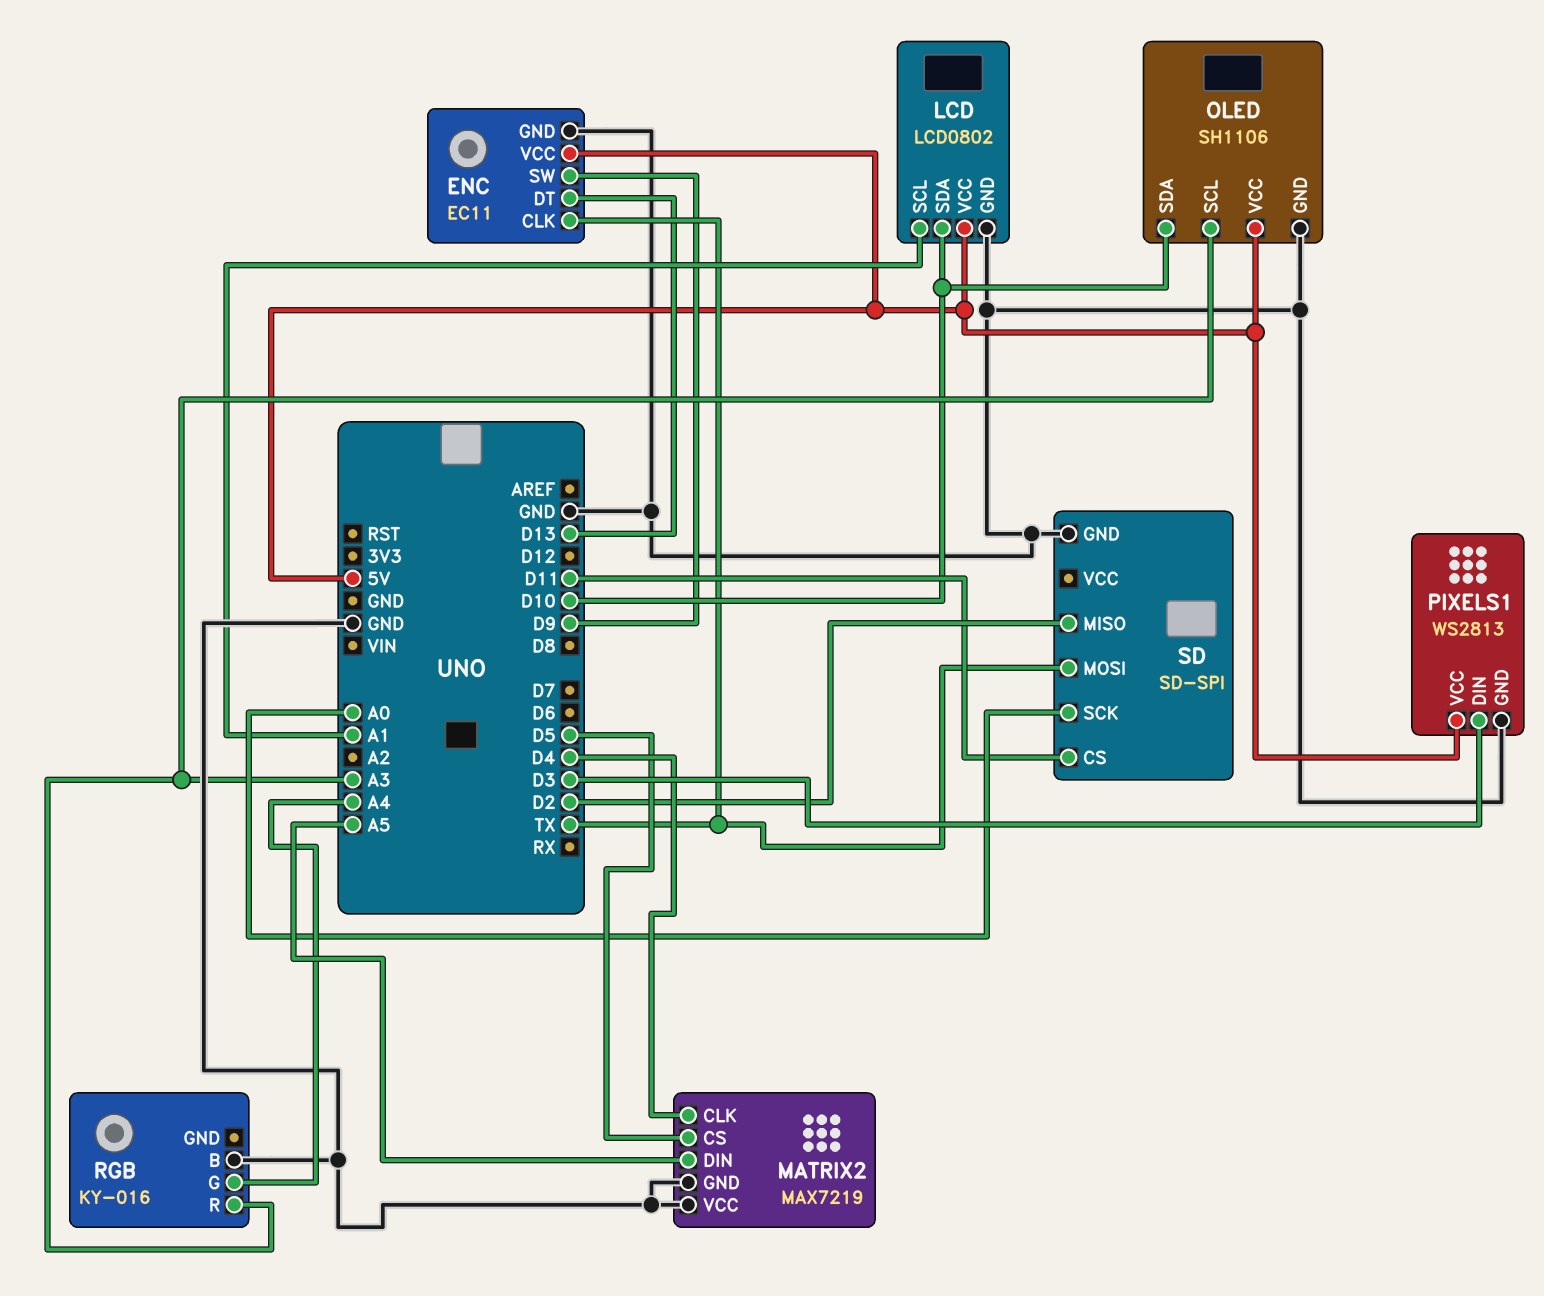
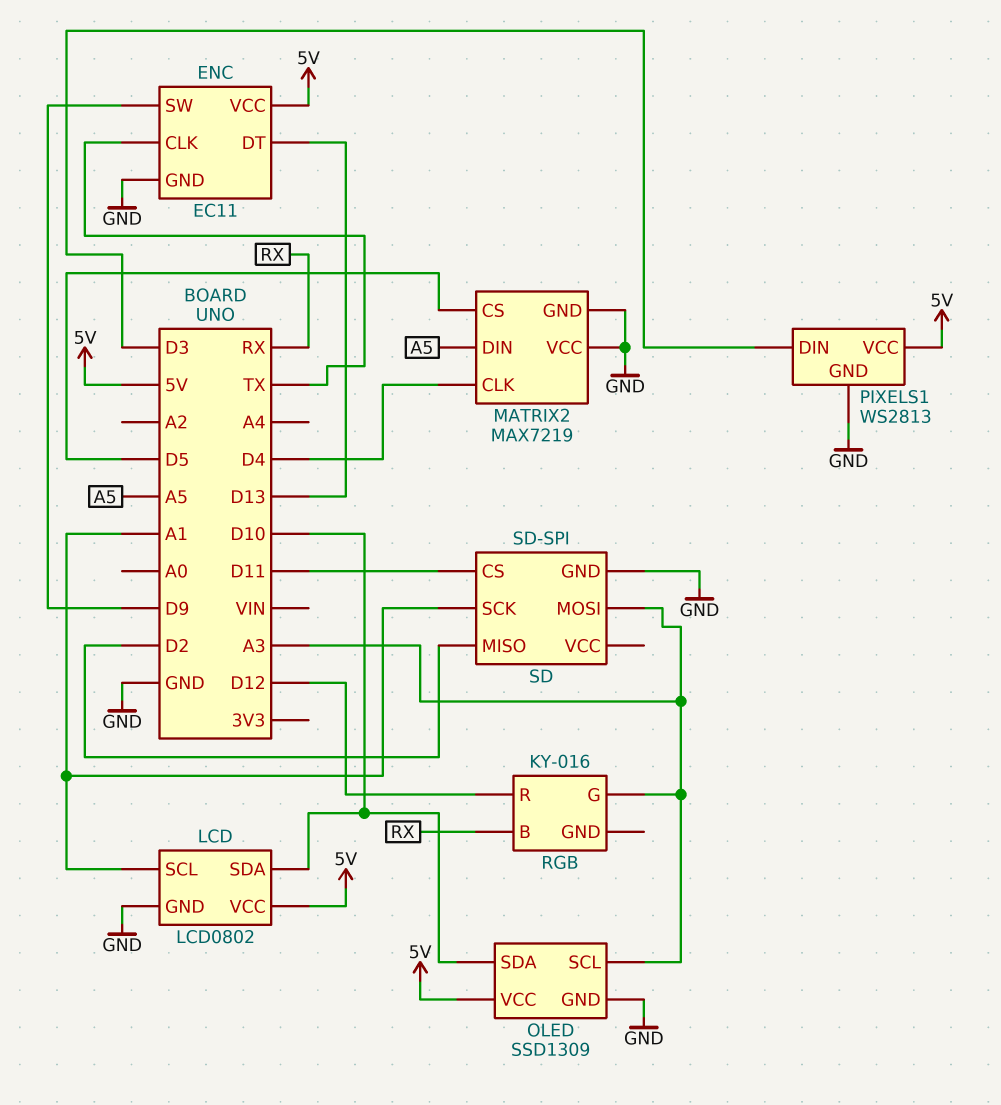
OLED: SH1106 -> SSD1309
RGB pin B: GND -> RX
RGB pin G: A4 -> A3
RGB pin R: A3 -> D12
SD pin MOSI: TX -> A3
SD pin SCK: A0 -> A1

